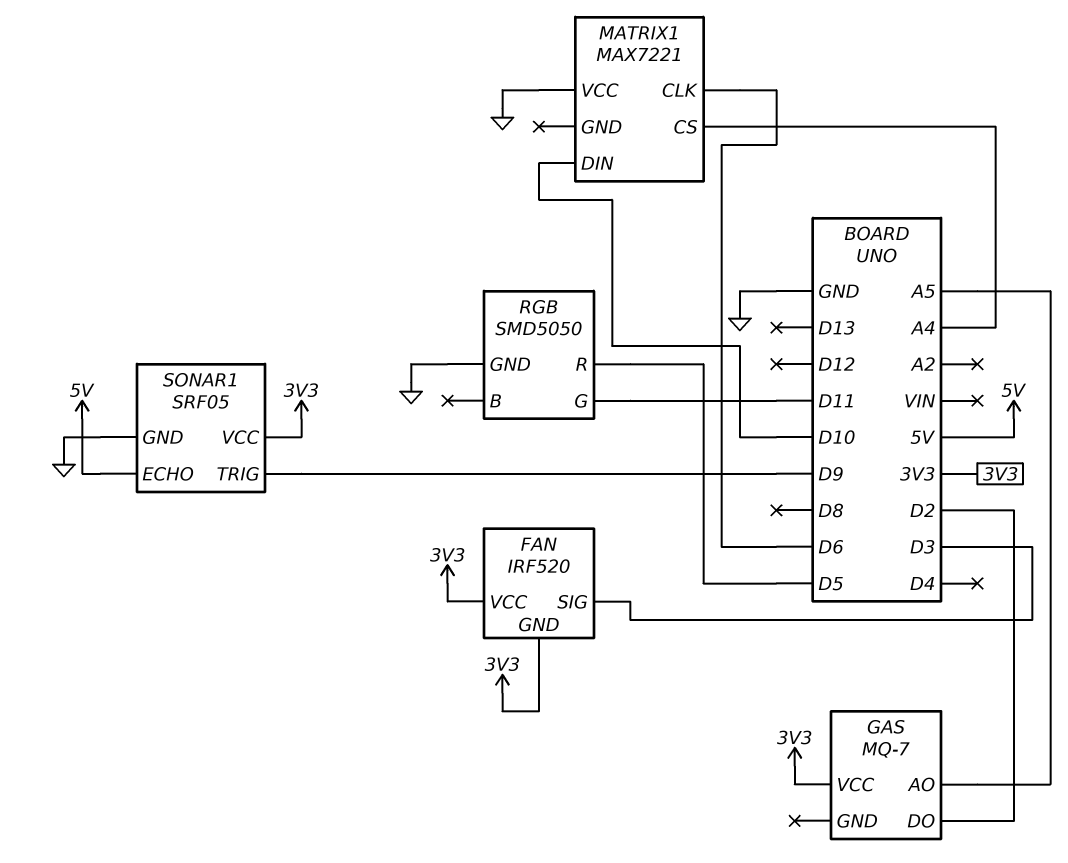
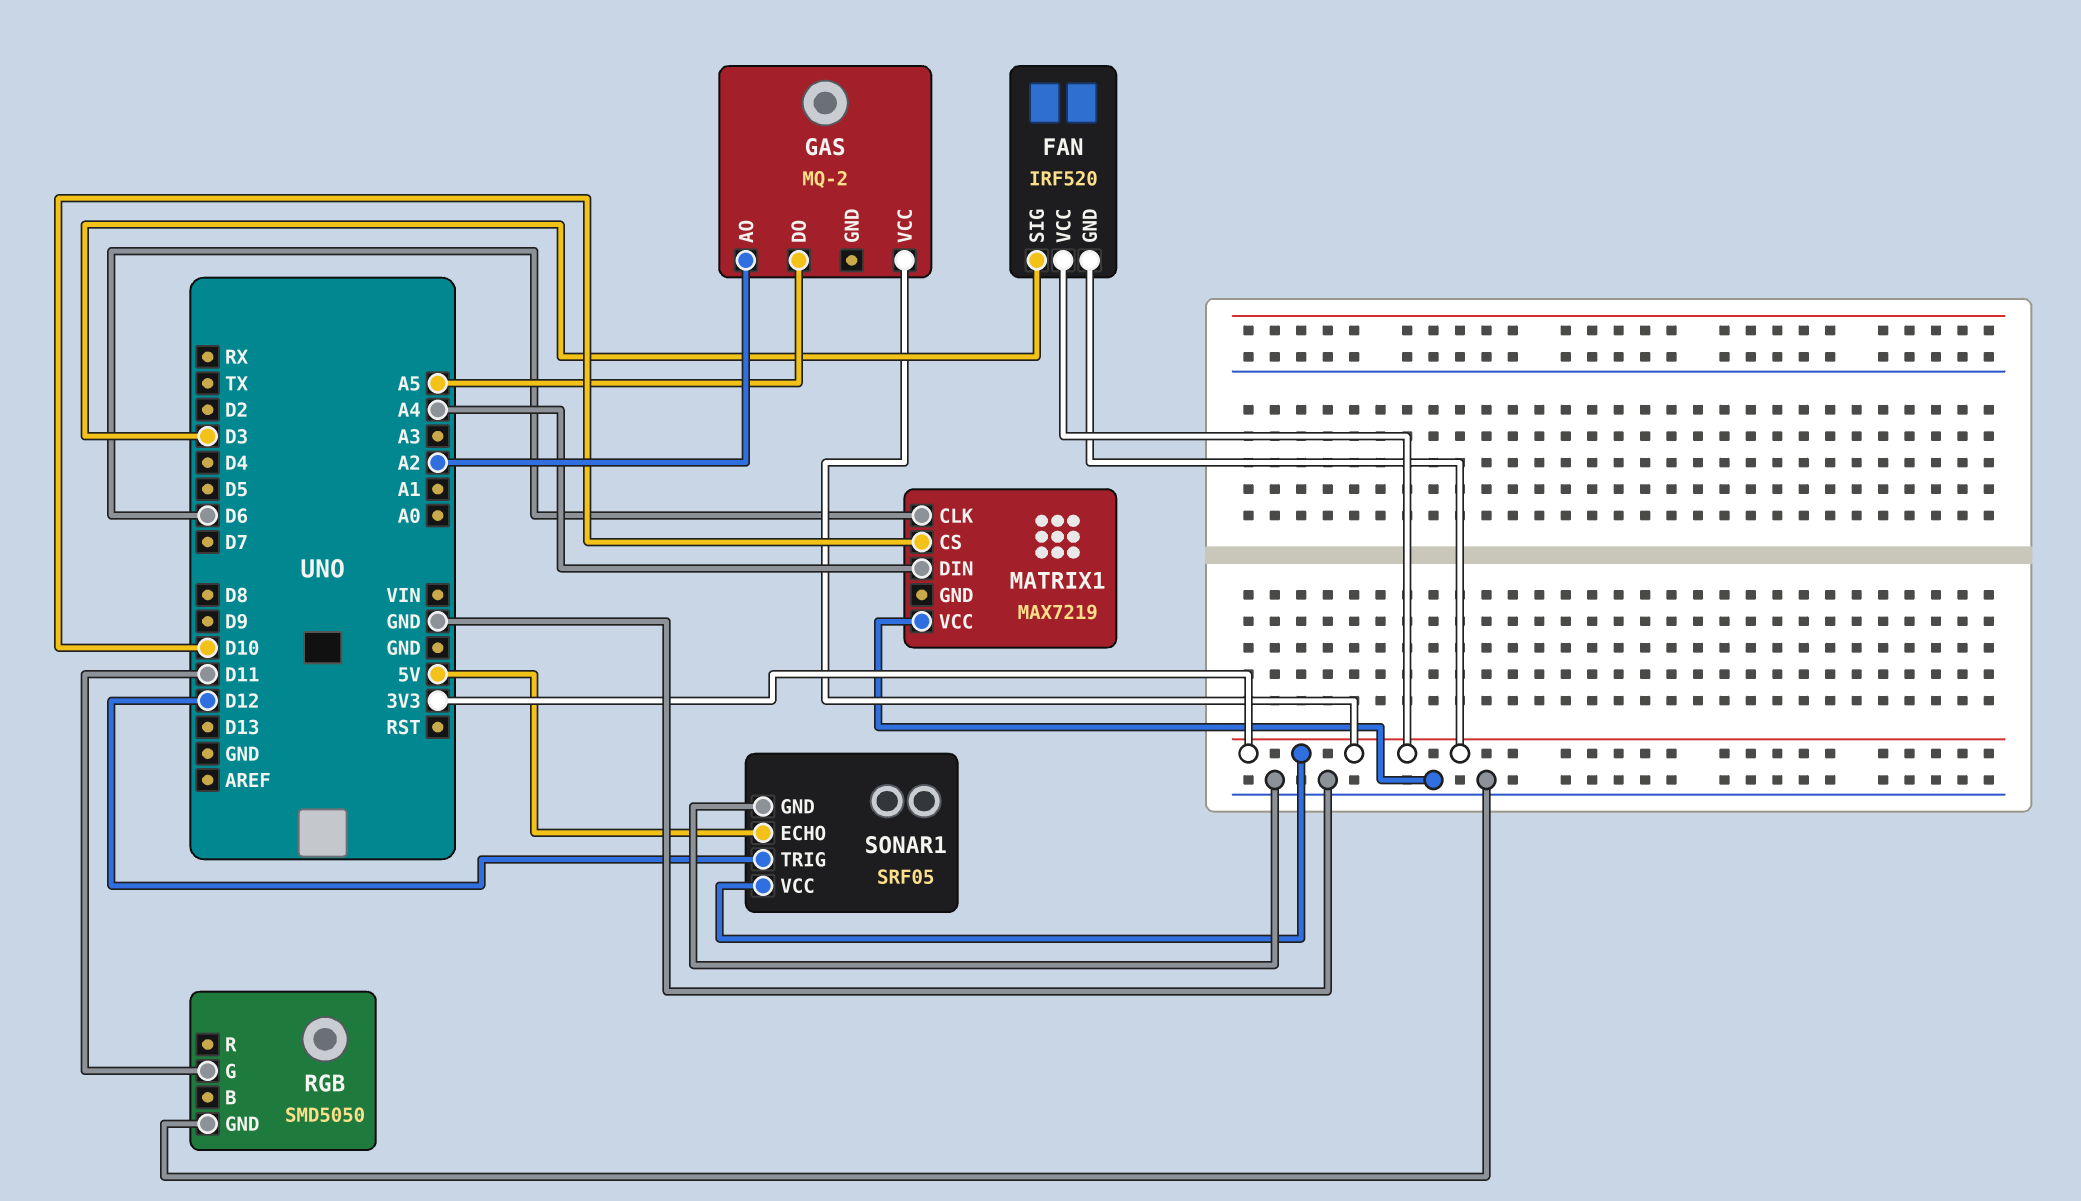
GAS: MQ-7 -> MQ-2
GAS pin AO: A5 -> A2
GAS pin DO: D2 -> A5
MATRIX1: MAX7221 -> MAX7219
MATRIX1 pin CS: A4 -> D10
MATRIX1 pin DIN: D10 -> A4
RGB pin R: D5 -> none
SONAR1 pin TRIG: D9 -> D12

